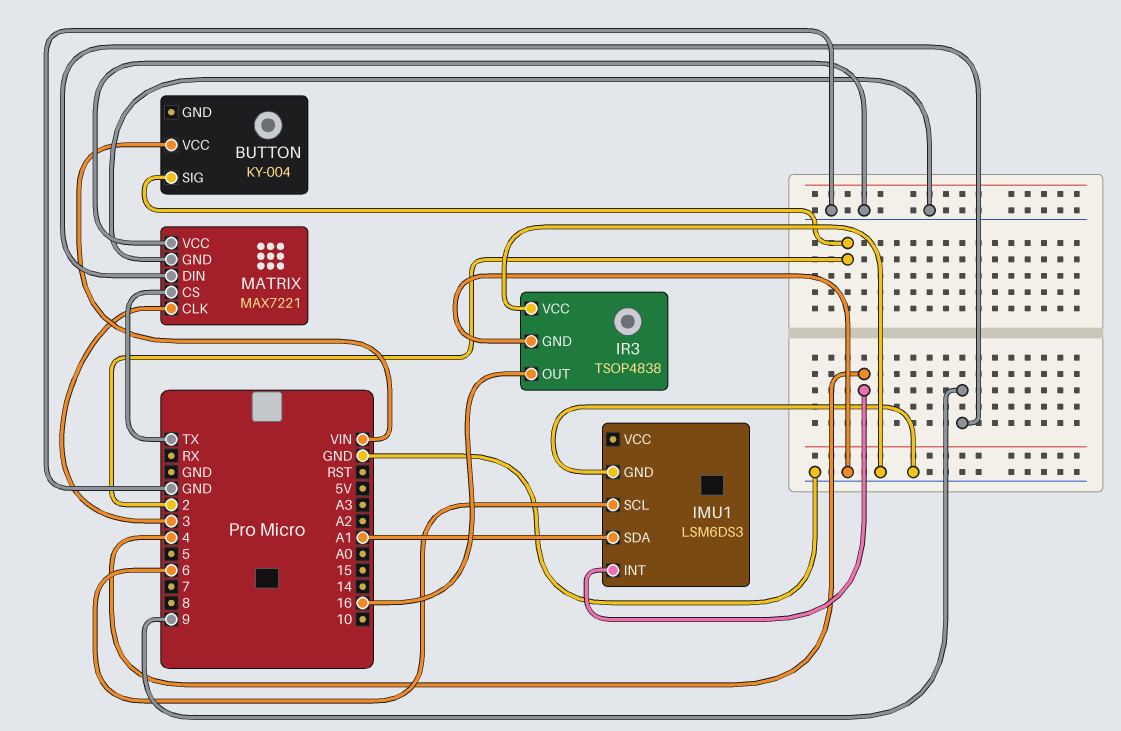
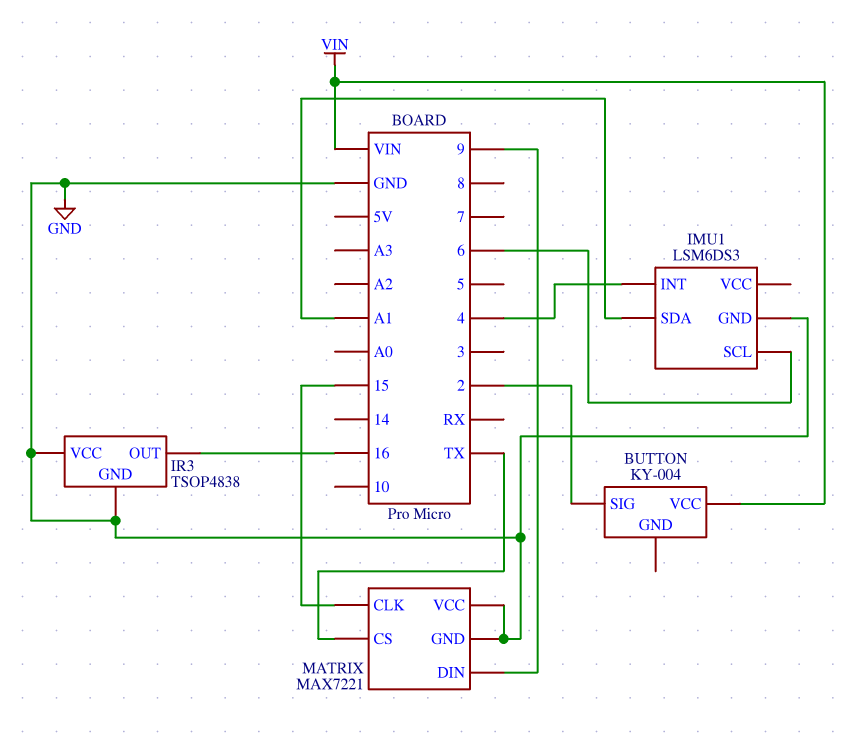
MATRIX pin CLK: 3 -> 15

